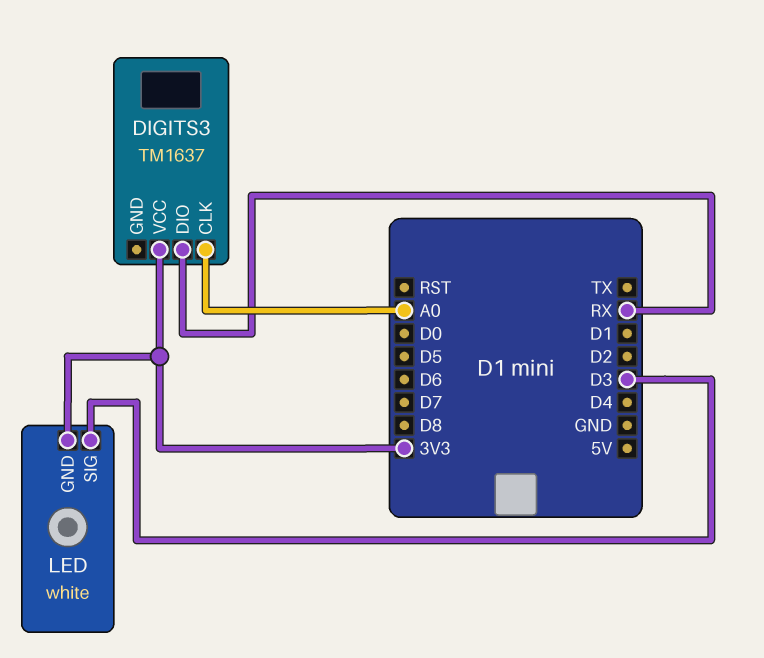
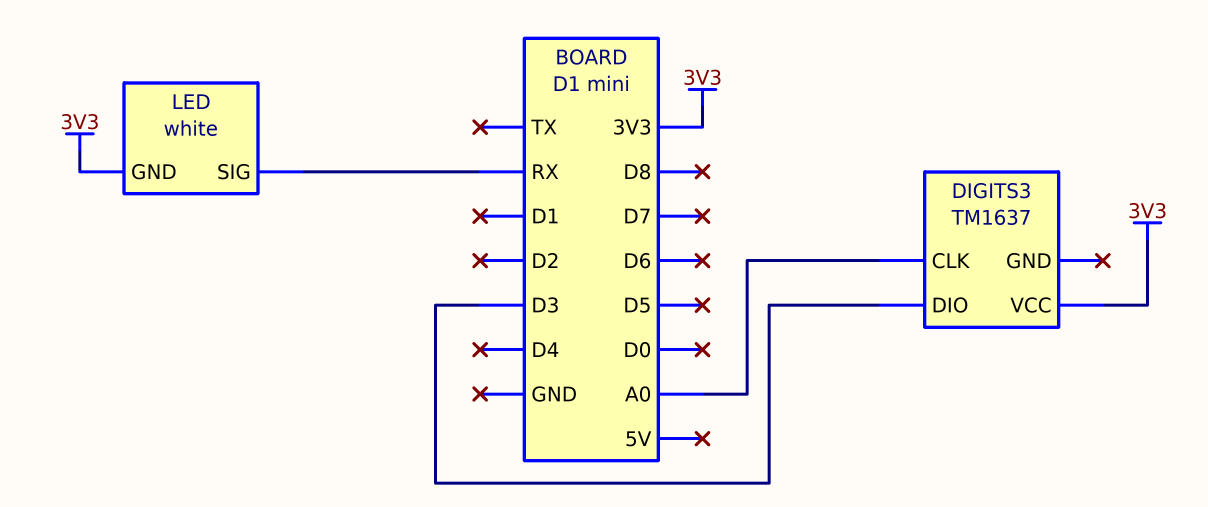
DIGITS3 pin DIO: RX -> D3
LED pin SIG: D3 -> RX

